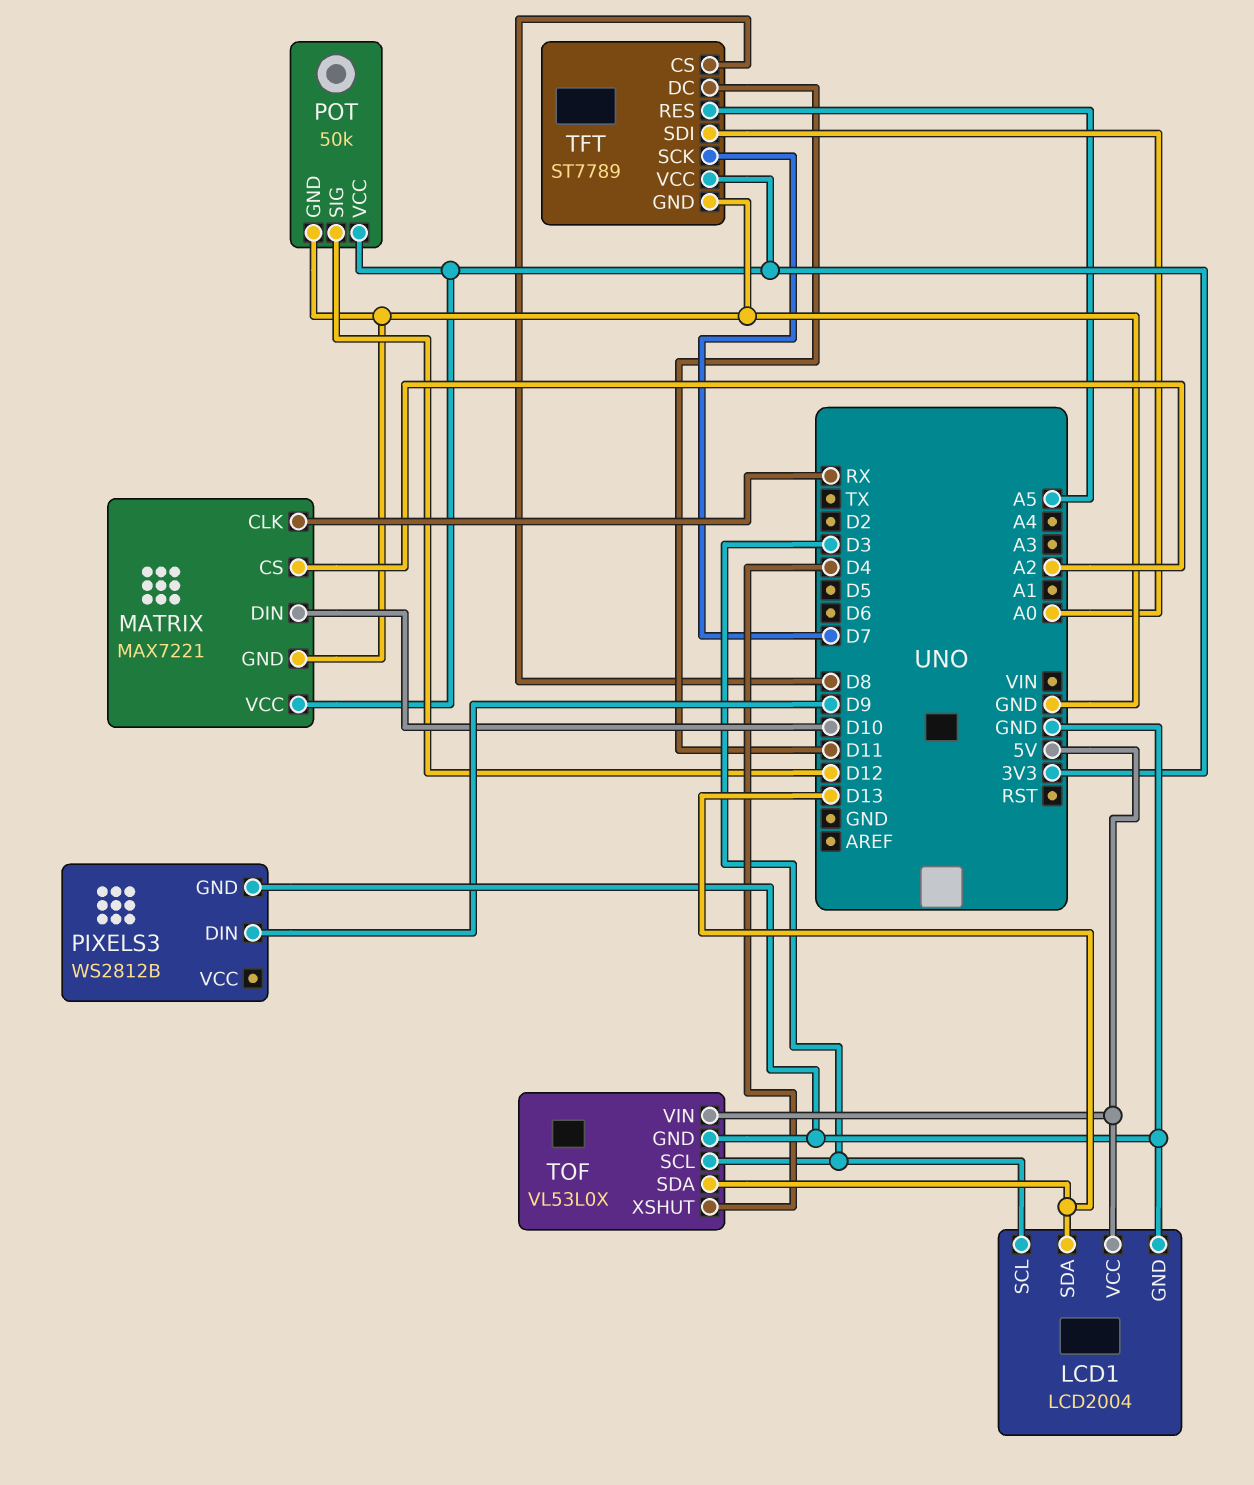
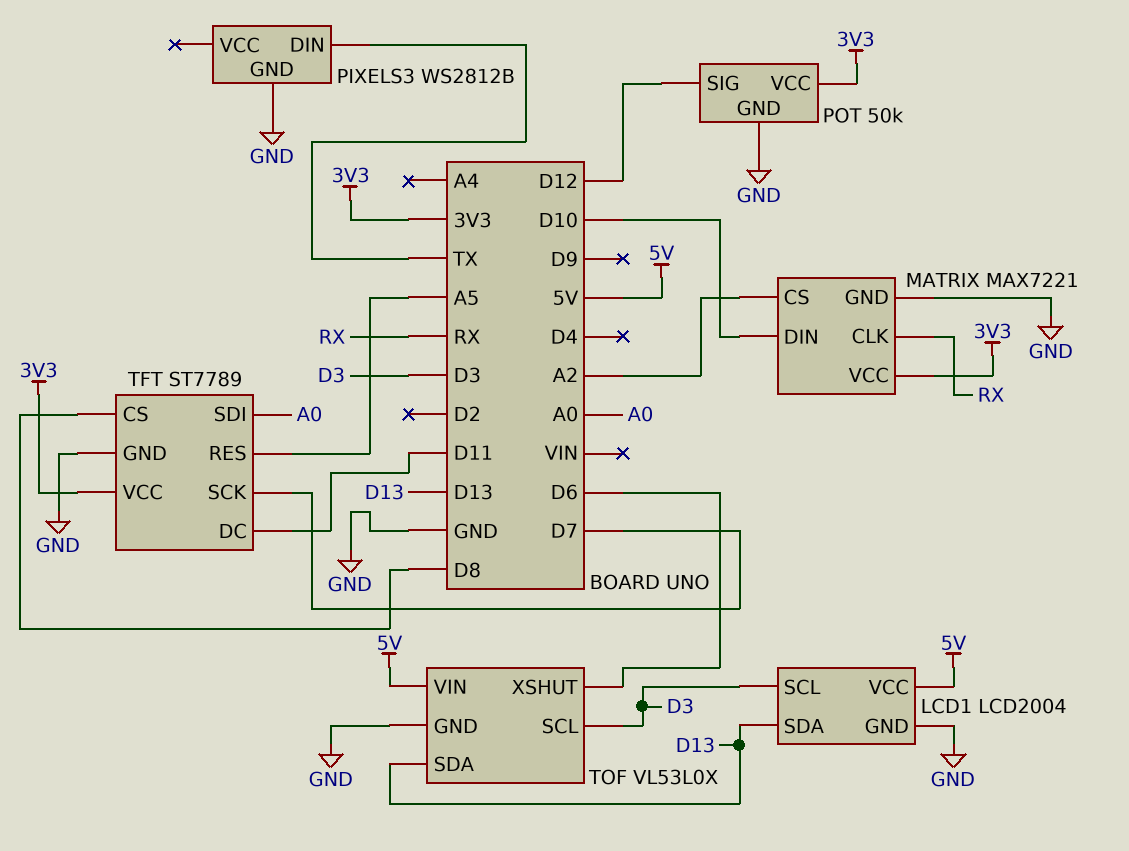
PIXELS3 pin DIN: D9 -> TX
TOF pin XSHUT: D4 -> D6

